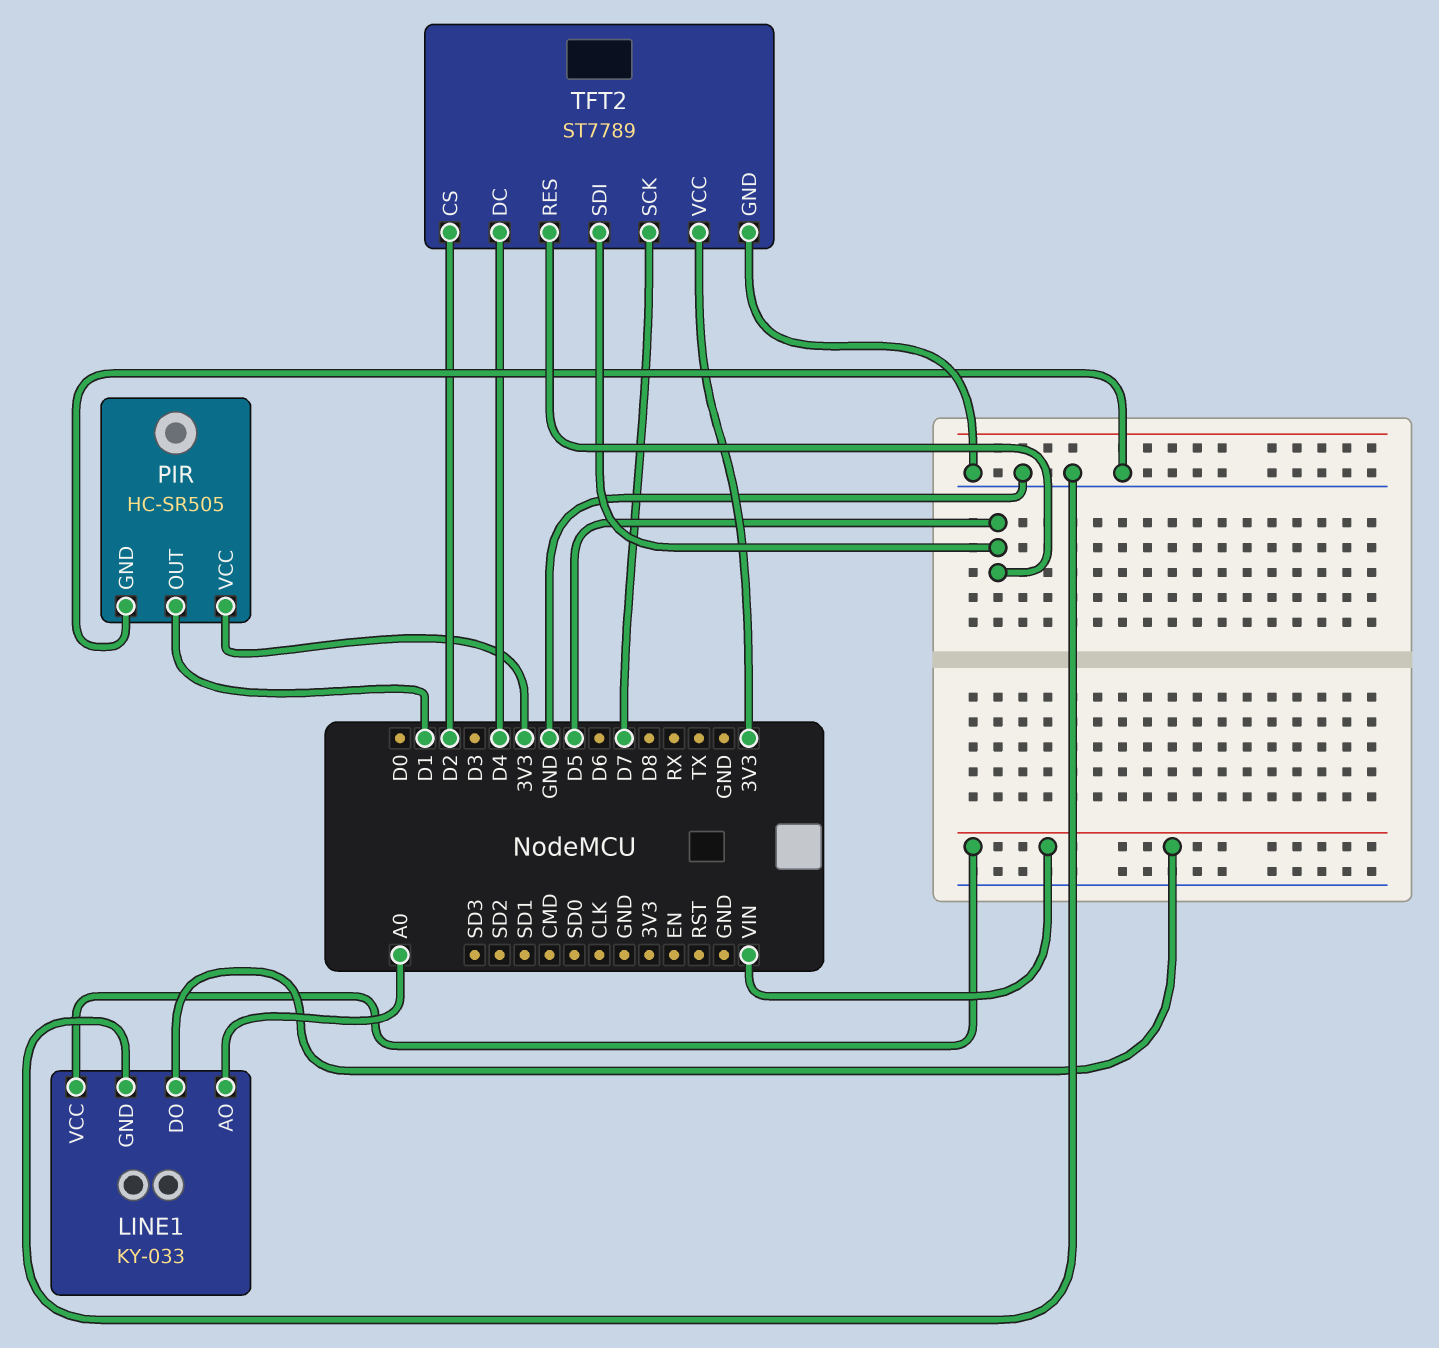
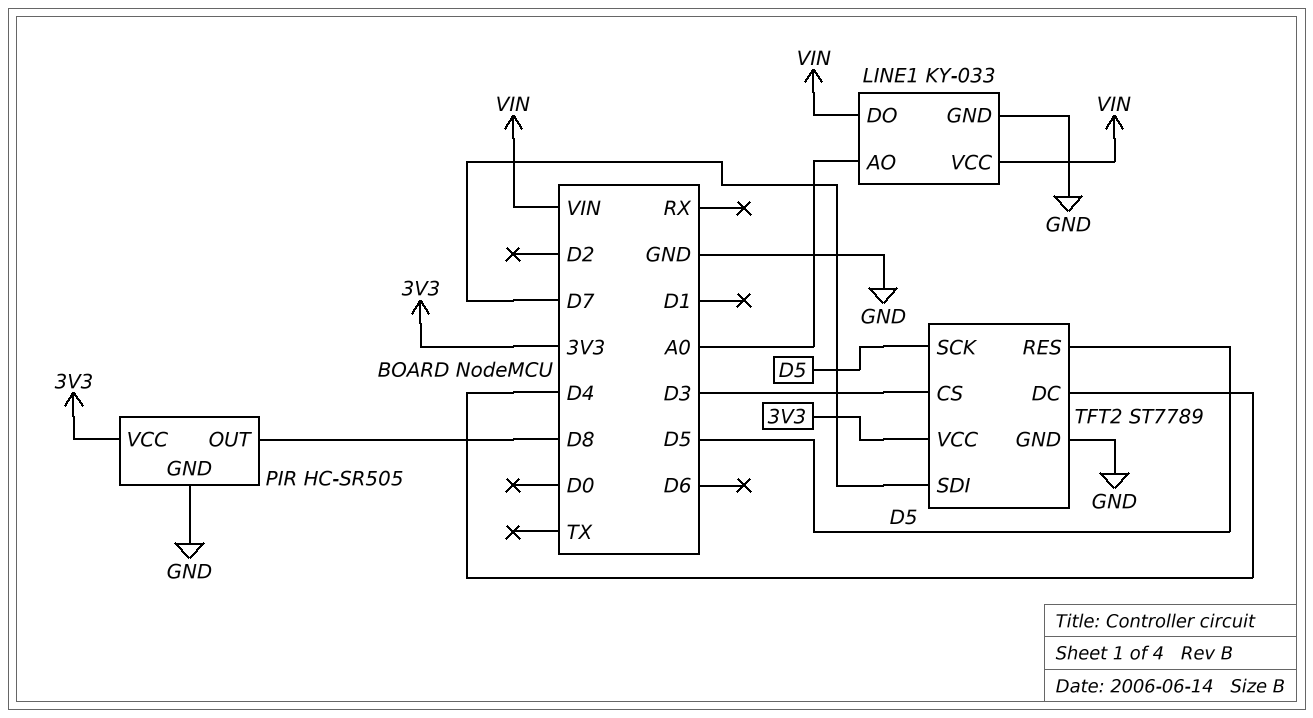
PIR pin OUT: D1 -> D8
TFT2 pin CS: D2 -> D3
TFT2 pin SCK: D7 -> D5
TFT2 pin SDI: D5 -> D7

